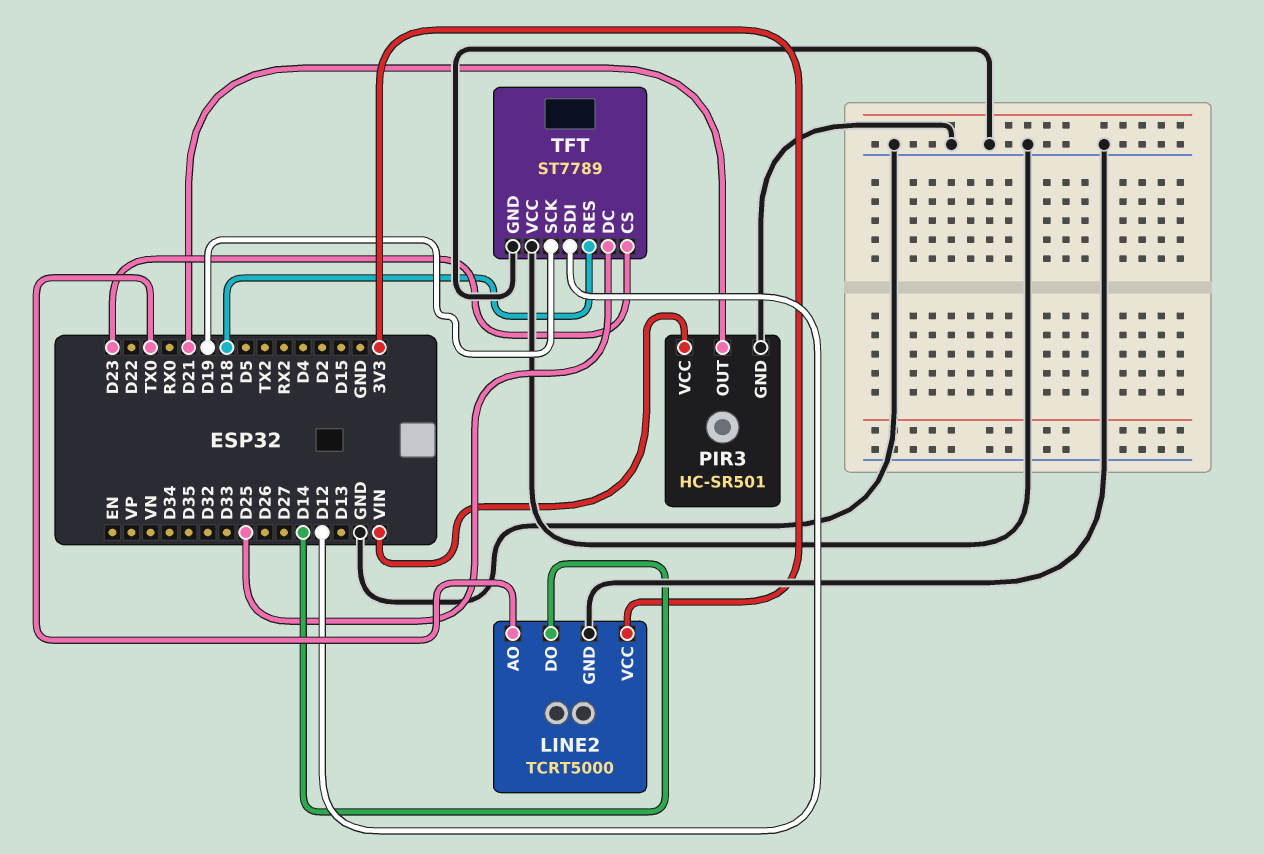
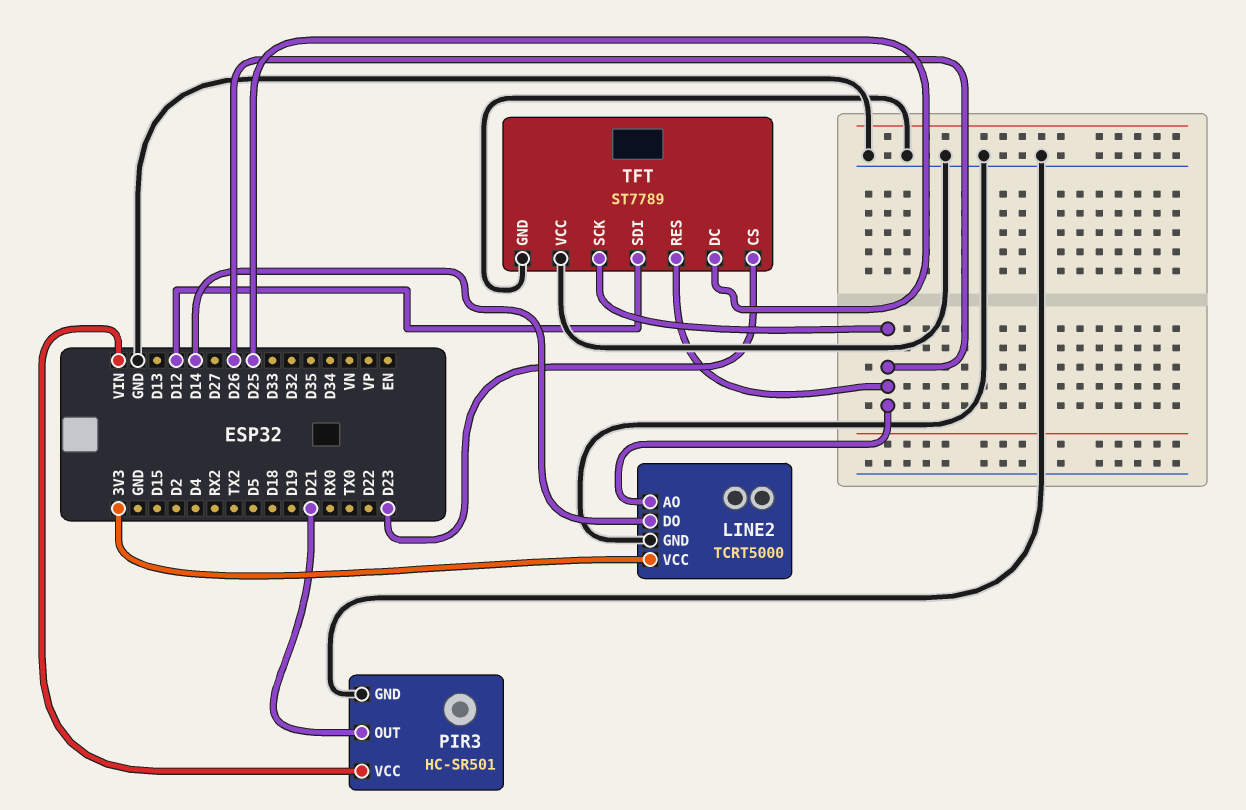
LINE2 pin AO: TX0 -> D26
TFT pin RES: D18 -> D26
TFT pin SCK: D19 -> D26

